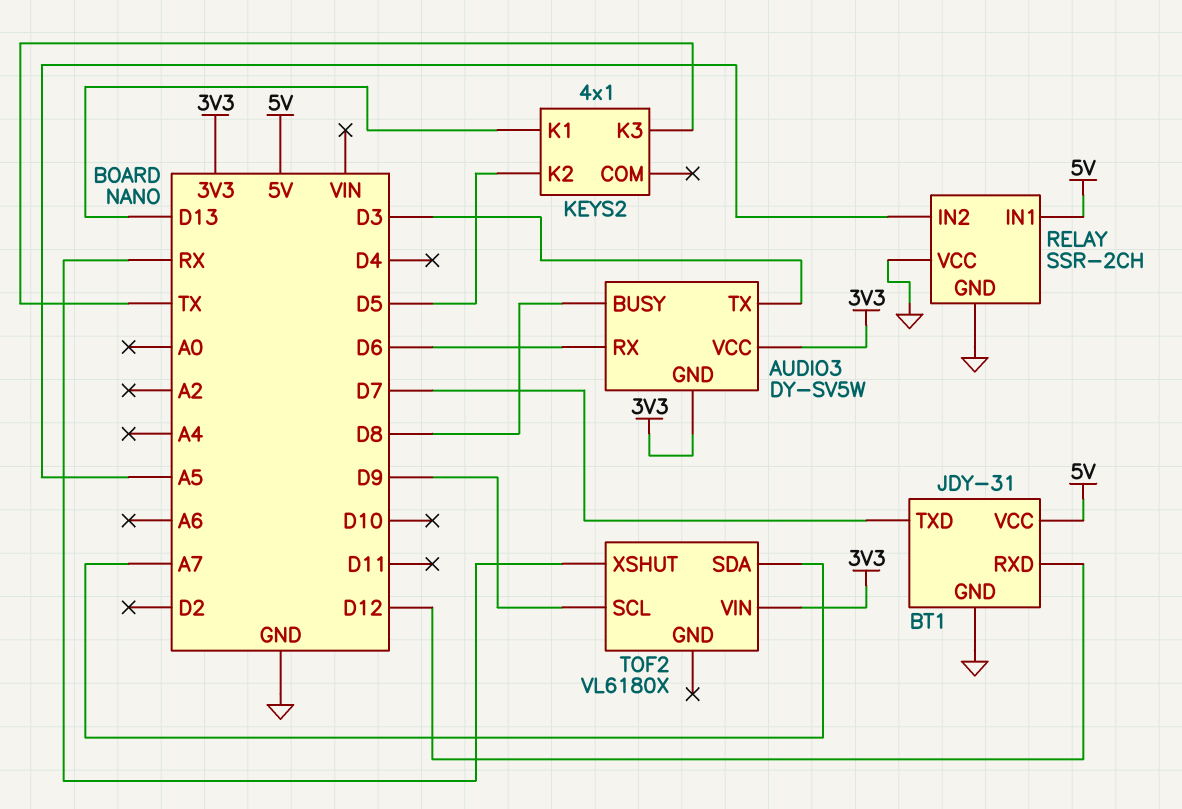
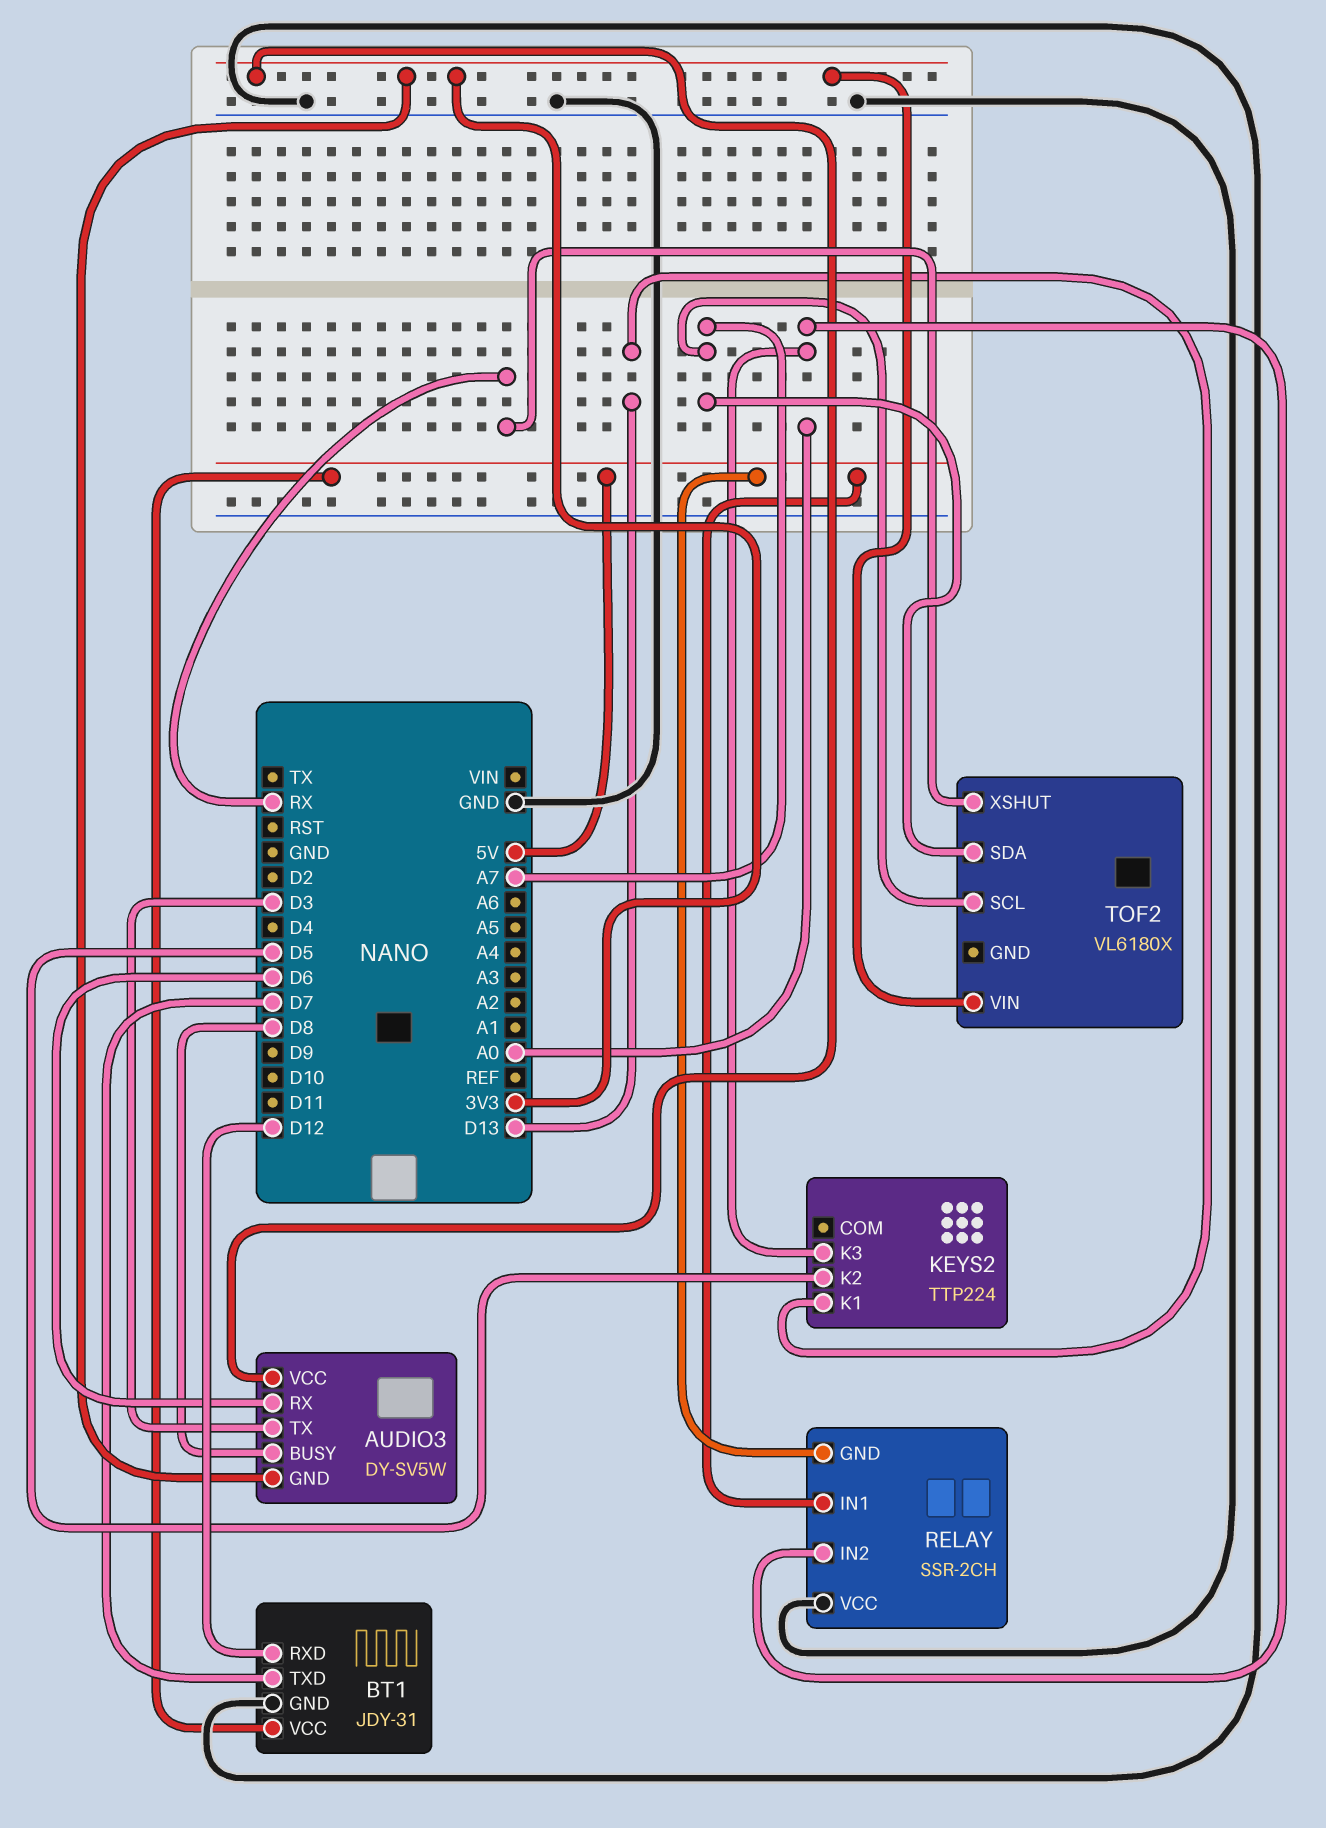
KEYS2: 4x1 -> TTP224
KEYS2 pin K3: TX -> A0
RELAY pin GND: GND -> 5V
RELAY pin IN2: A5 -> A0
TOF2 pin SCL: D9 -> A7

